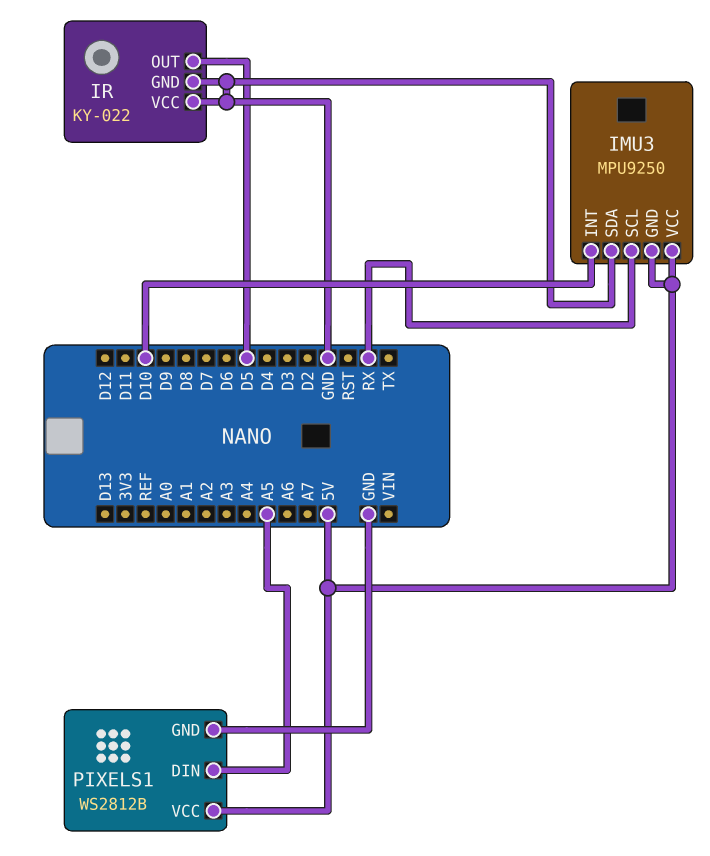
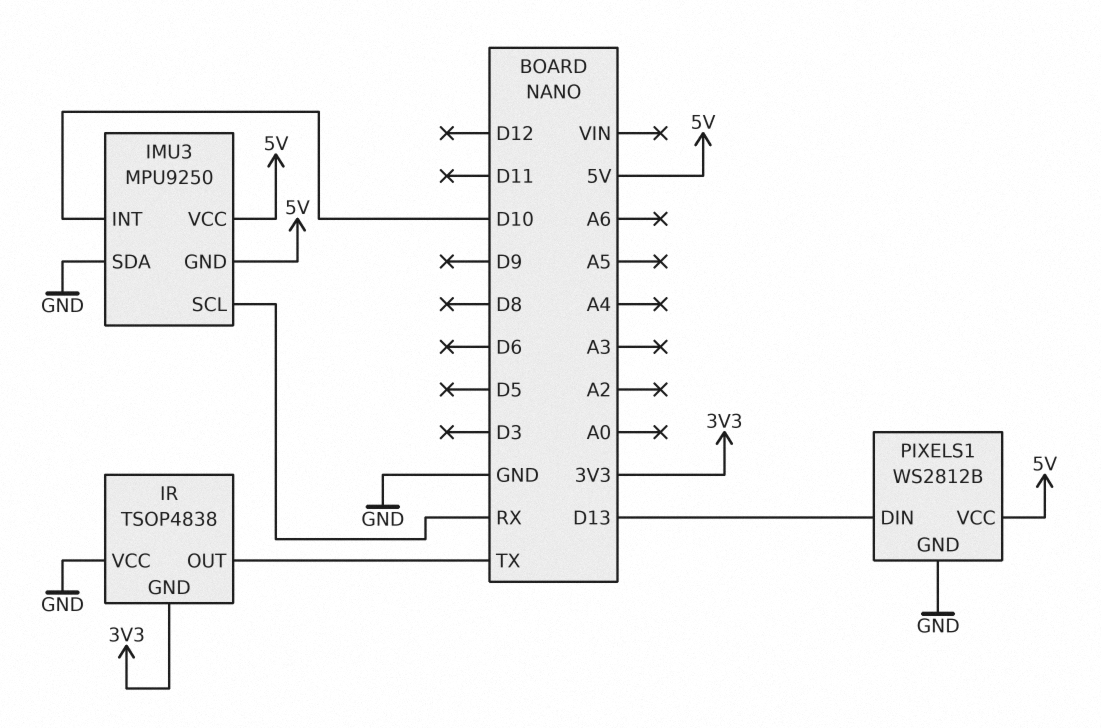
IR: KY-022 -> TSOP4838
IR pin GND: GND -> 3V3
IR pin OUT: D5 -> TX
PIXELS1 pin DIN: A5 -> D13

